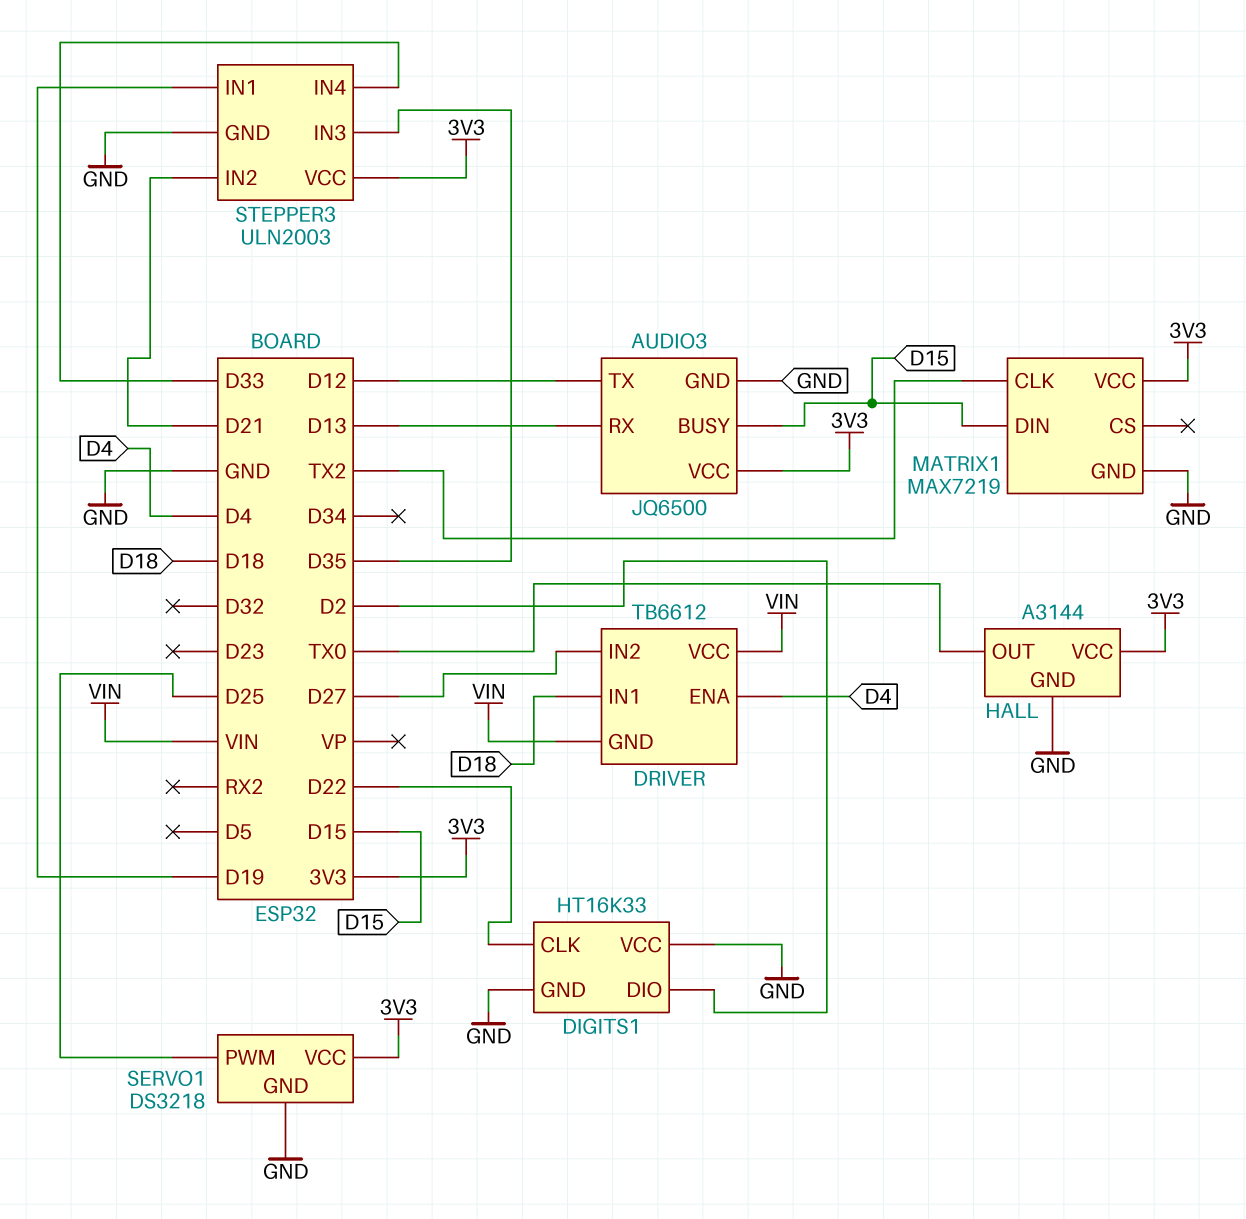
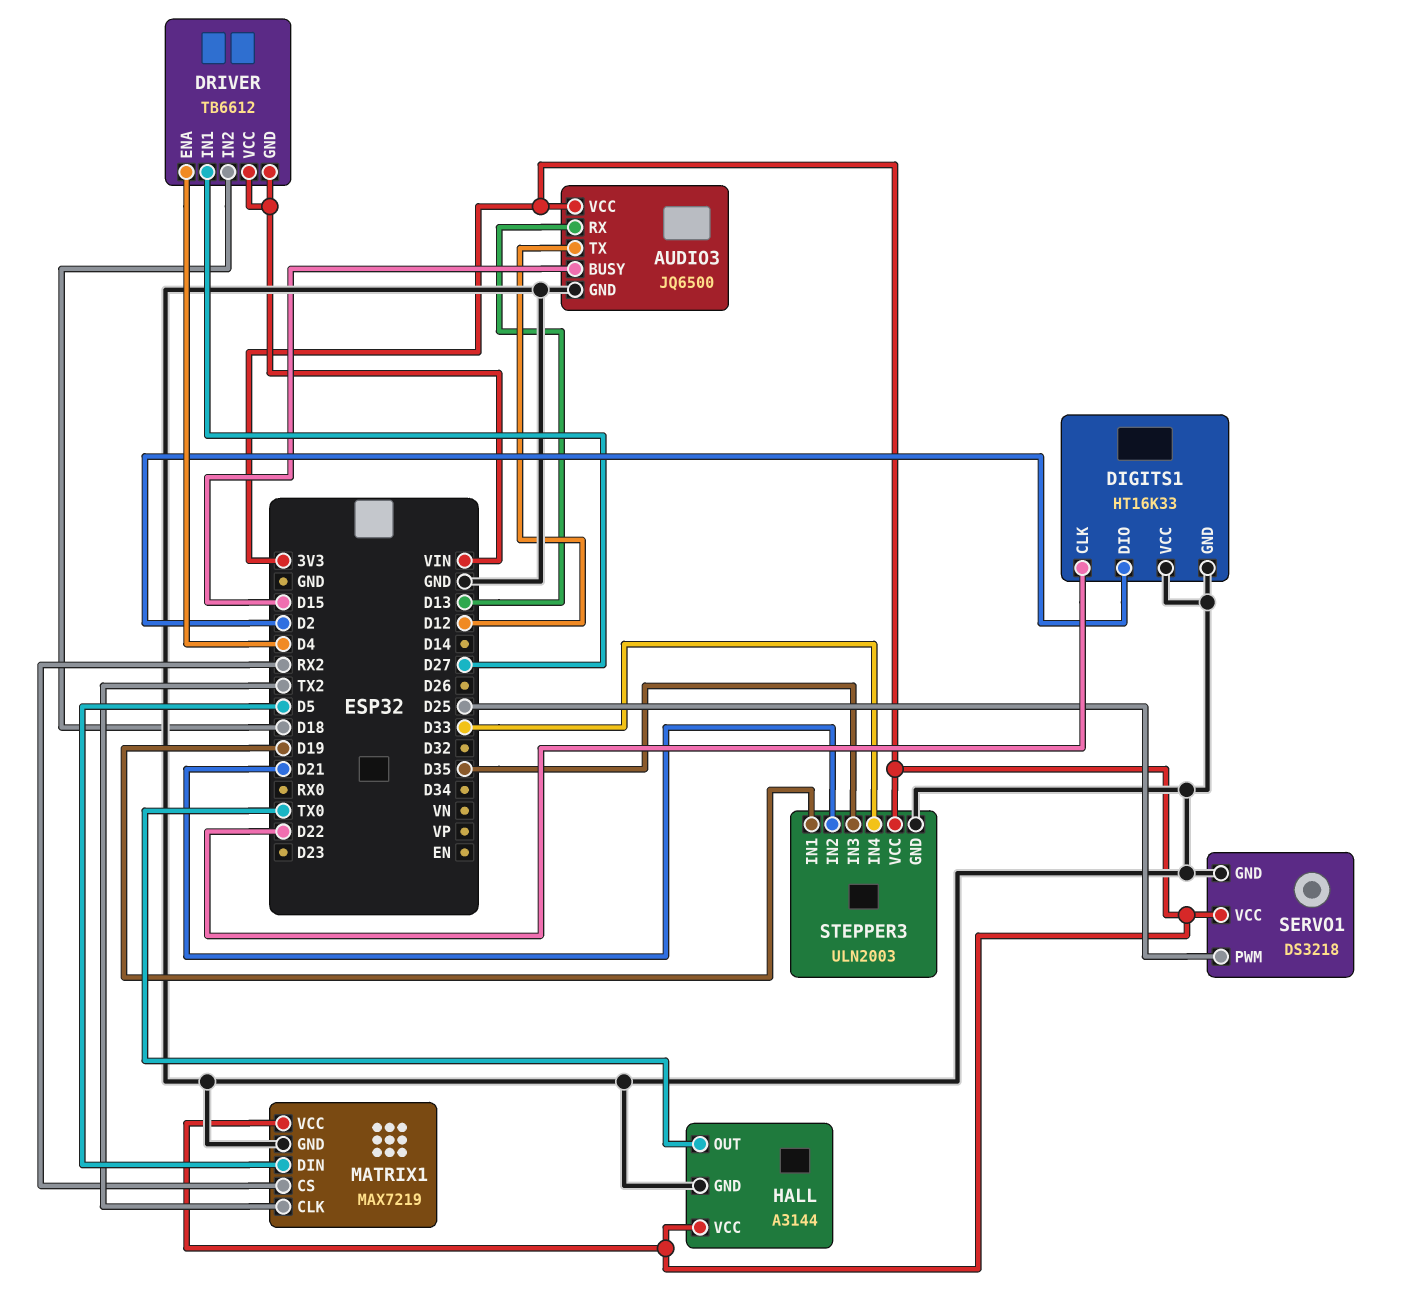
DRIVER pin IN1: D18 -> D27
DRIVER pin IN2: D27 -> D18
MATRIX1 pin CS: none -> RX2
MATRIX1 pin DIN: D15 -> D5

